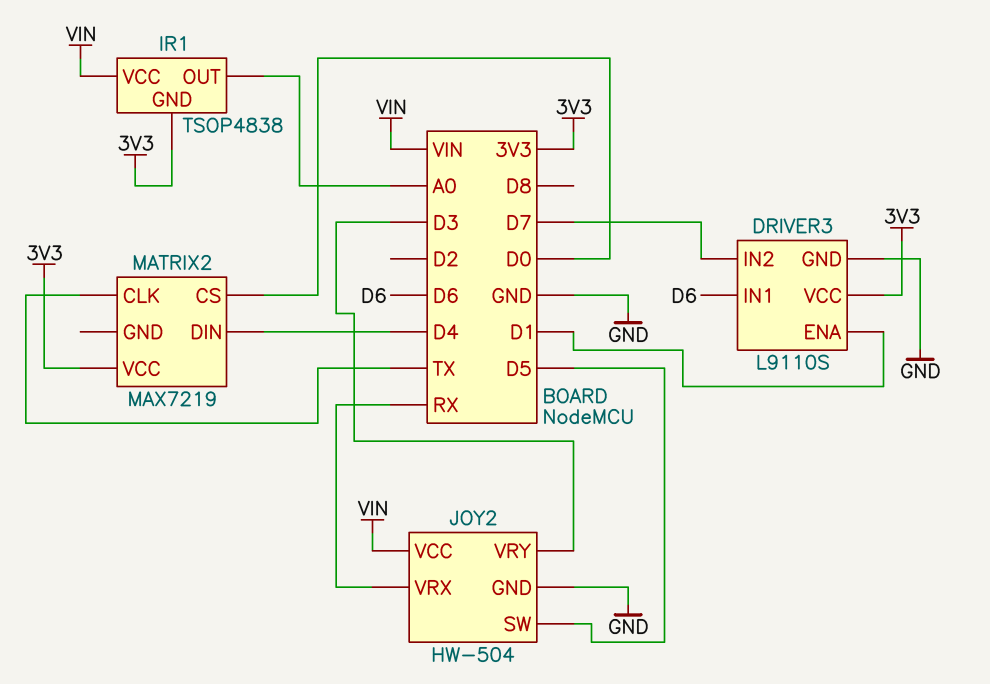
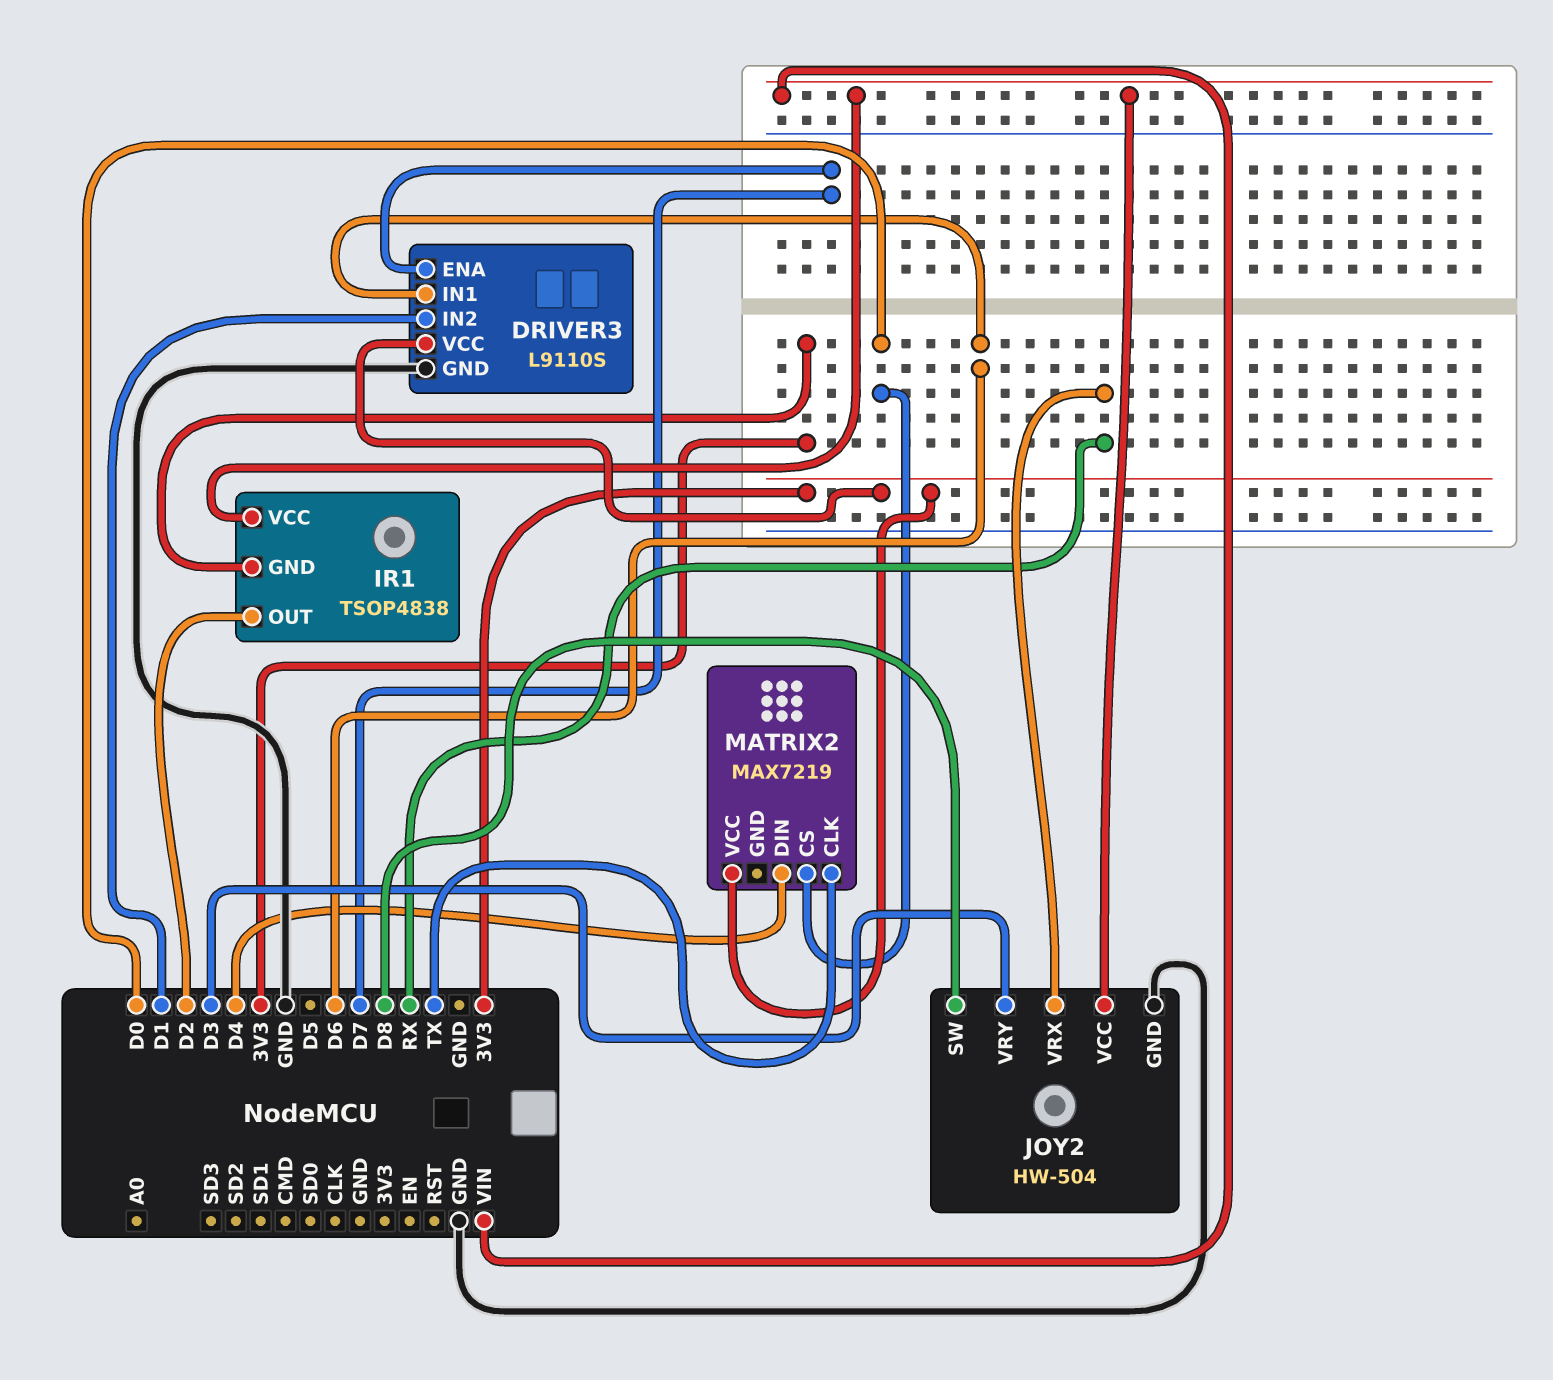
DRIVER3 pin ENA: D1 -> D7
DRIVER3 pin IN2: D7 -> D1
IR1 pin OUT: A0 -> D2
JOY2 pin SW: D5 -> D8

